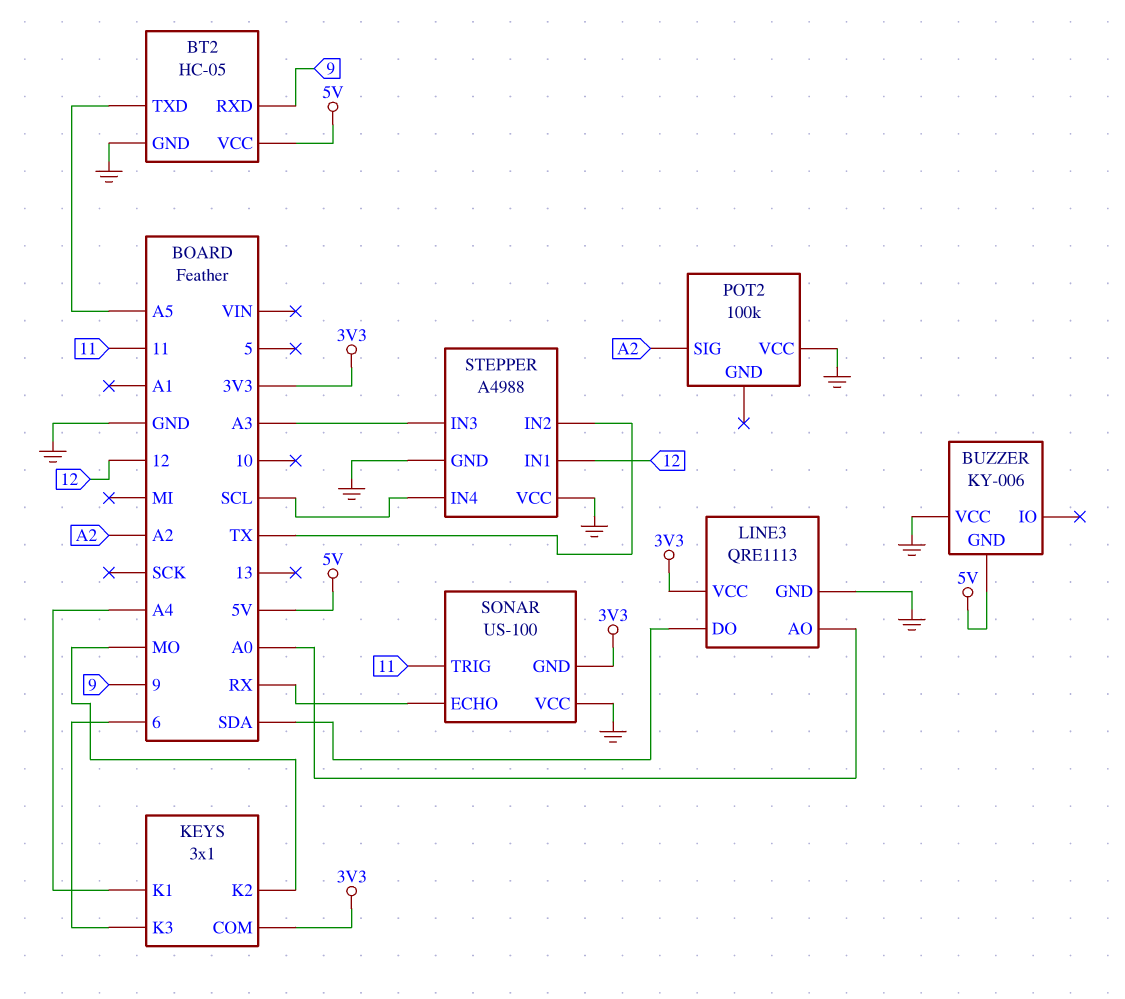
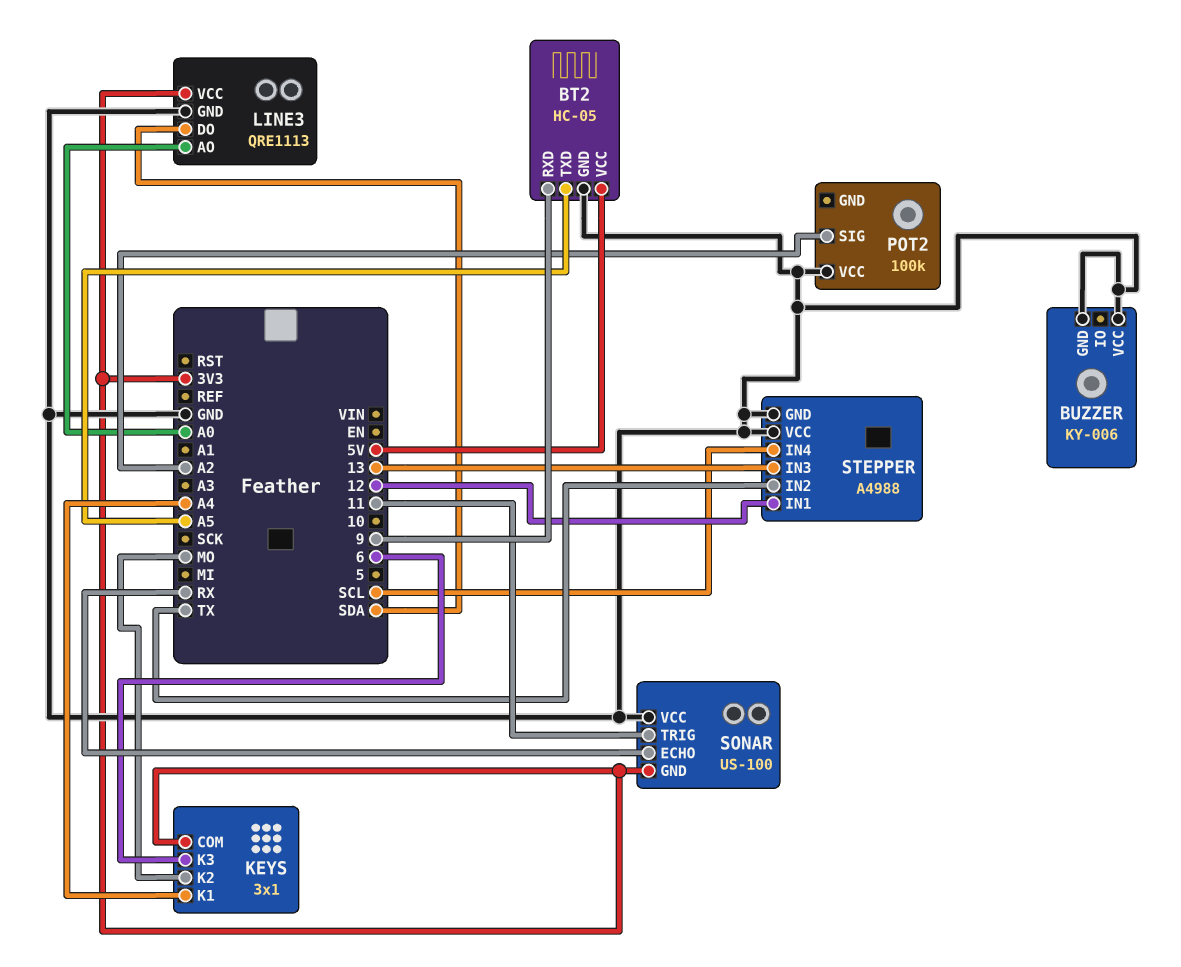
BUZZER pin GND: 5V -> GND
STEPPER pin IN3: A3 -> 13

